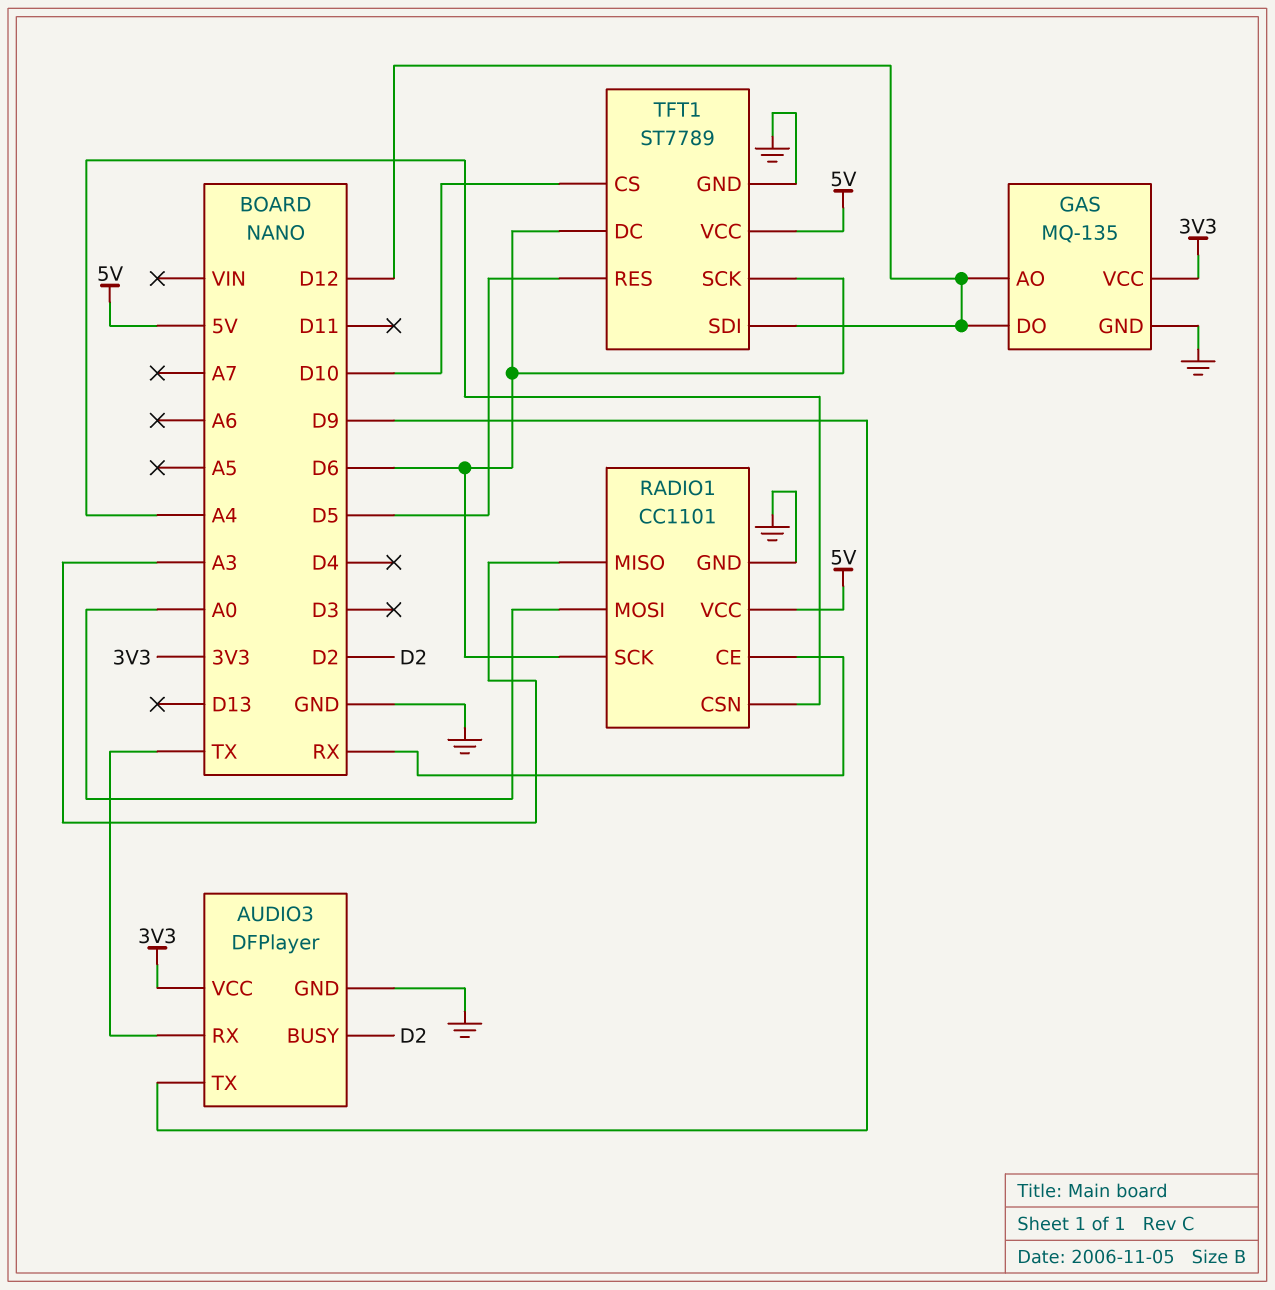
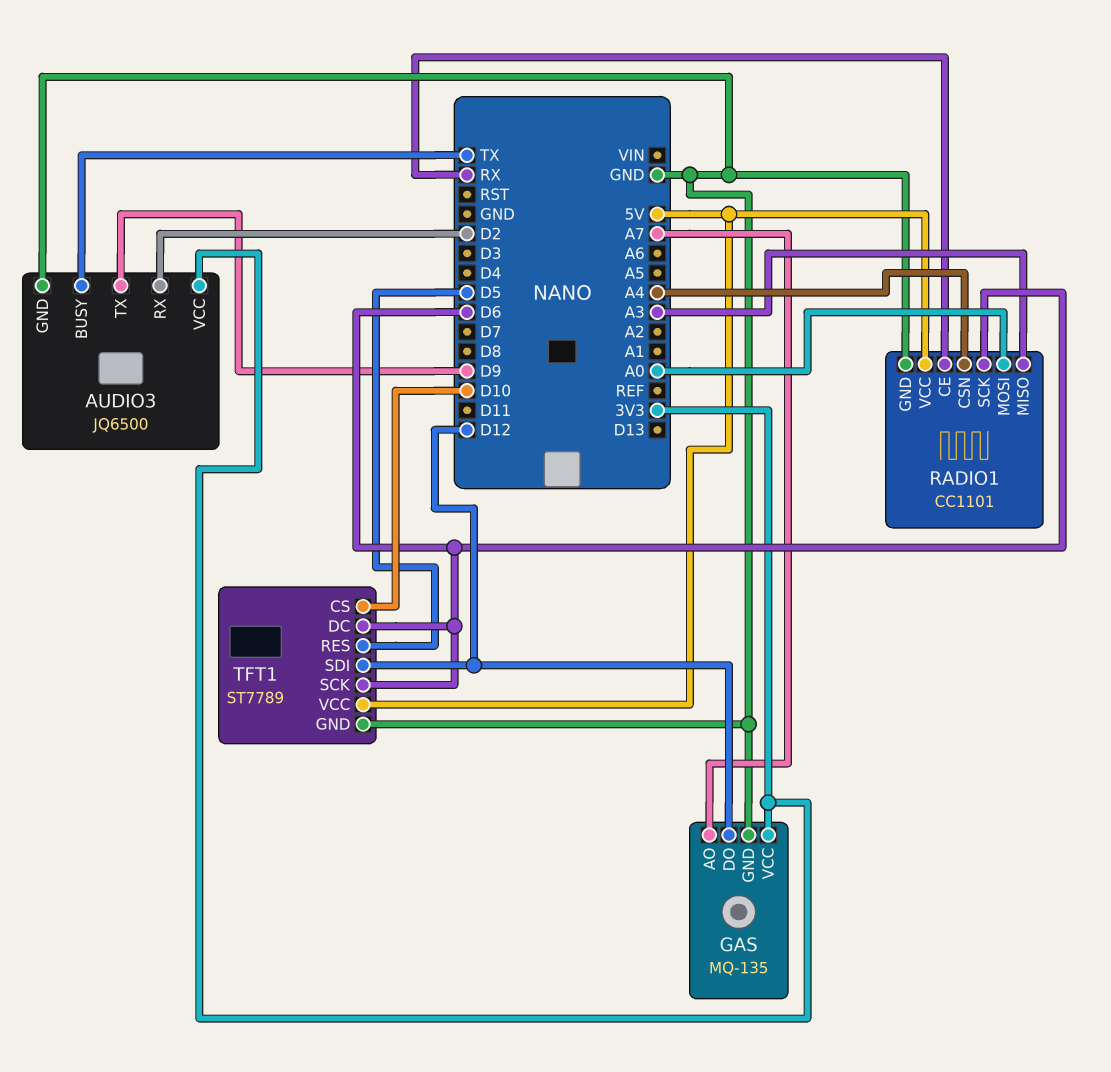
AUDIO3: DFPlayer -> JQ6500
AUDIO3 pin BUSY: D2 -> TX
AUDIO3 pin RX: TX -> D2
GAS pin AO: D12 -> A7

